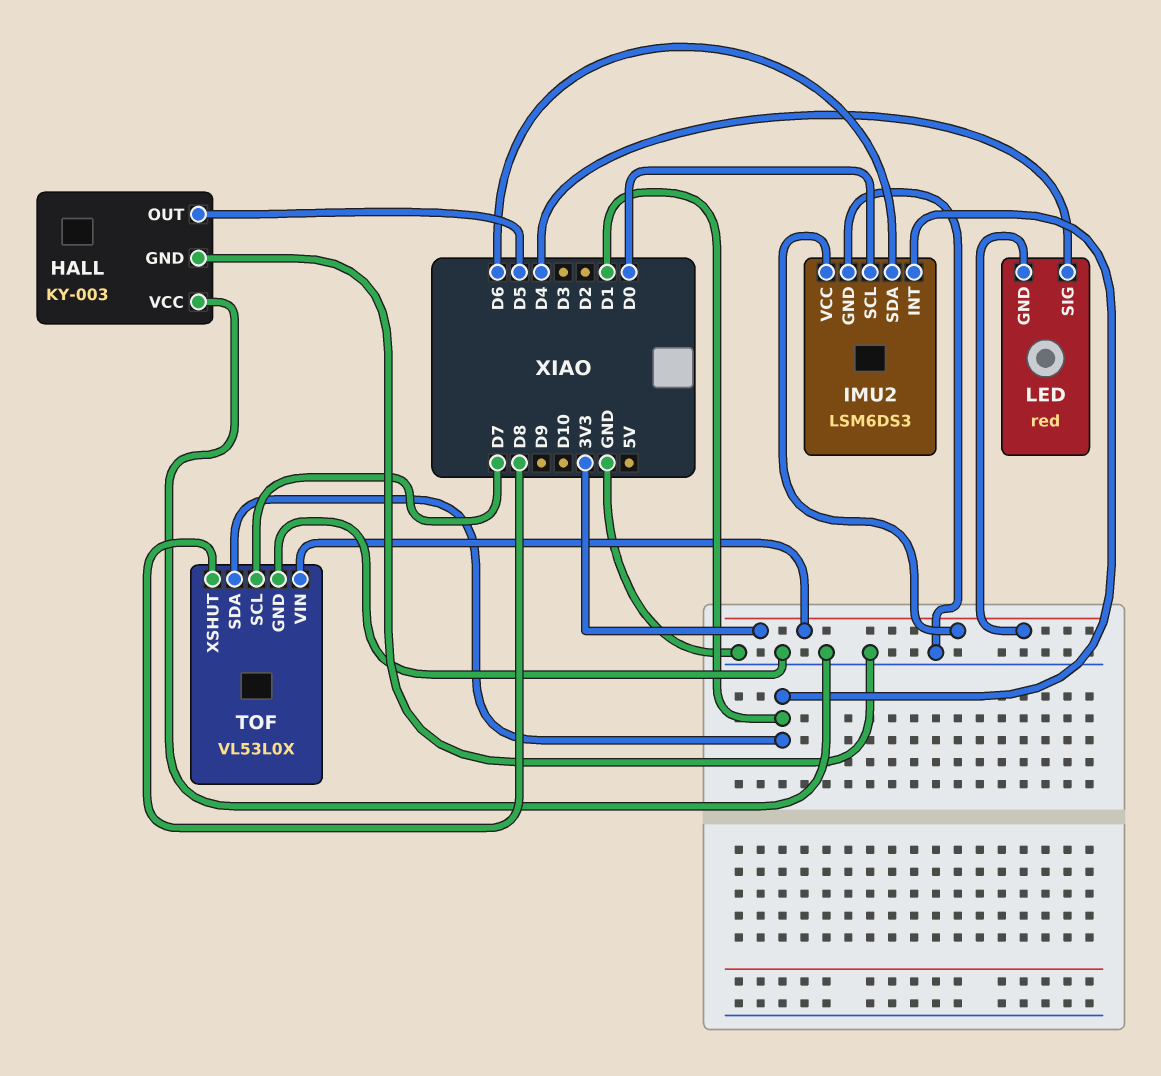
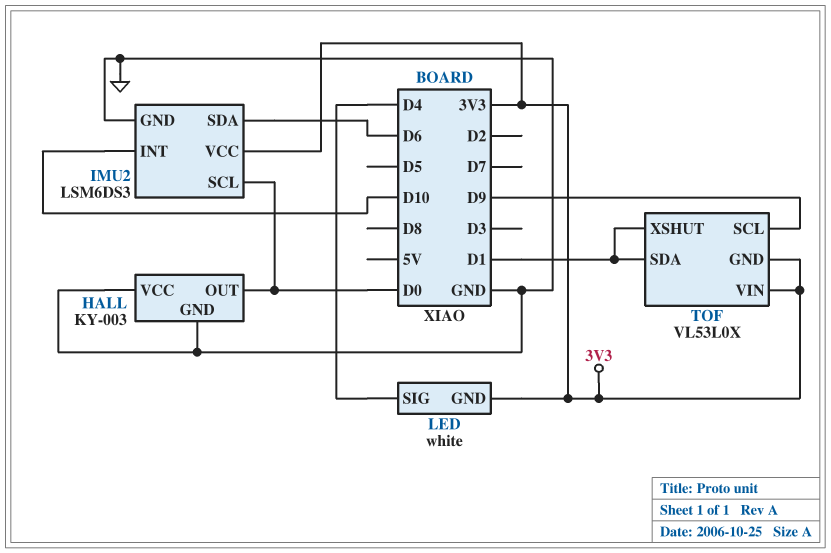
HALL pin OUT: D5 -> D0
IMU2 pin INT: D1 -> D10
LED: red -> white
TOF pin GND: GND -> 3V3
TOF pin SCL: D7 -> D9
TOF pin XSHUT: D8 -> D1

